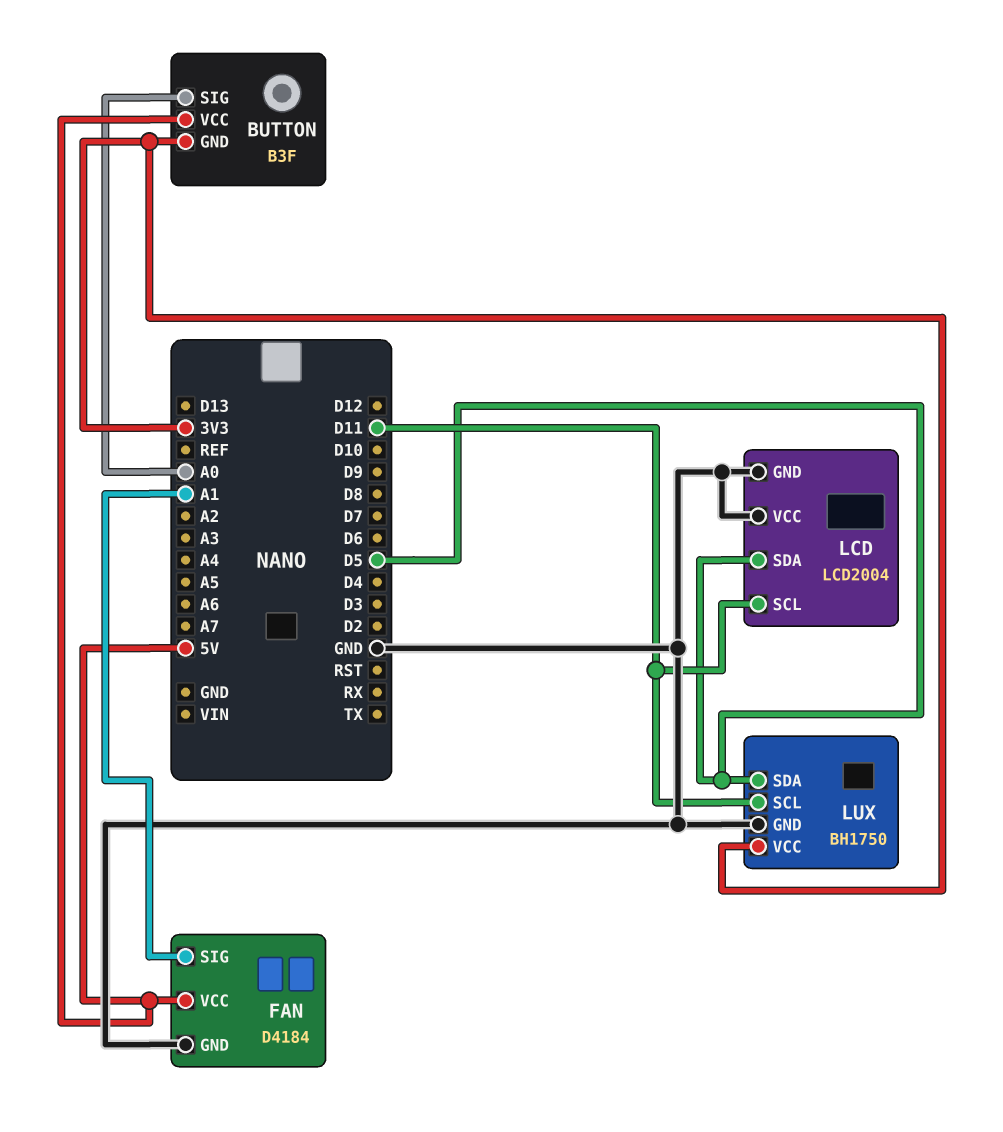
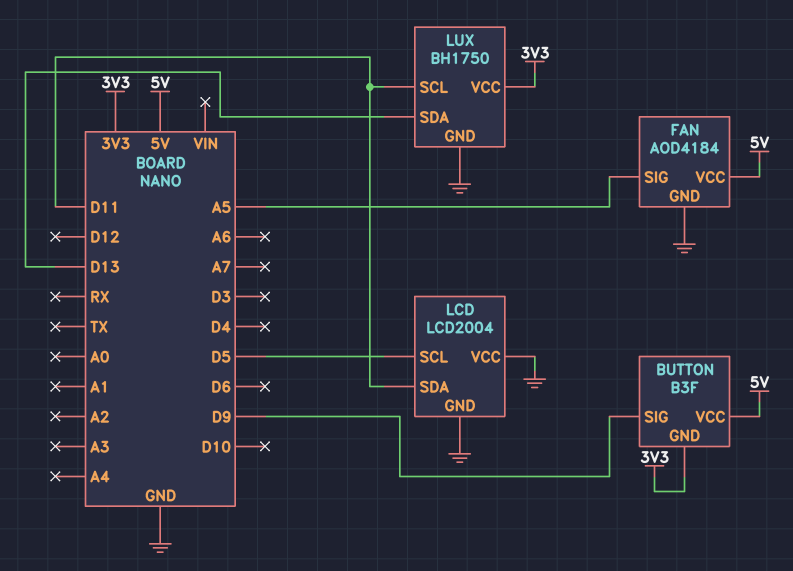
BUTTON pin SIG: A0 -> D9
FAN: D4184 -> AOD4184
FAN pin SIG: A1 -> A5
LCD pin SCL: D11 -> D5
LCD pin SDA: D5 -> D11
LUX pin SDA: D5 -> D13

